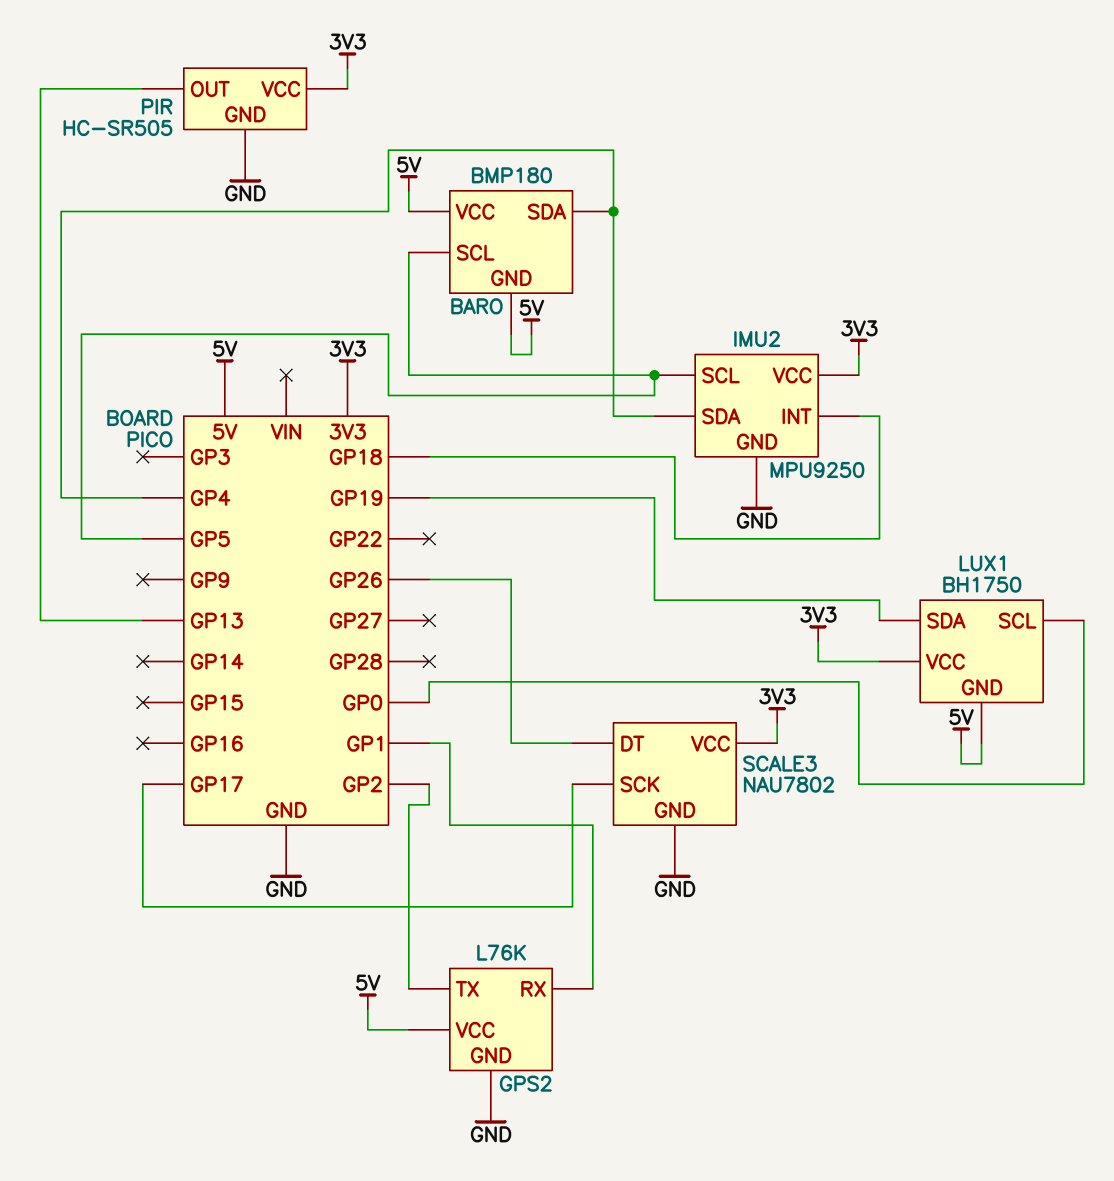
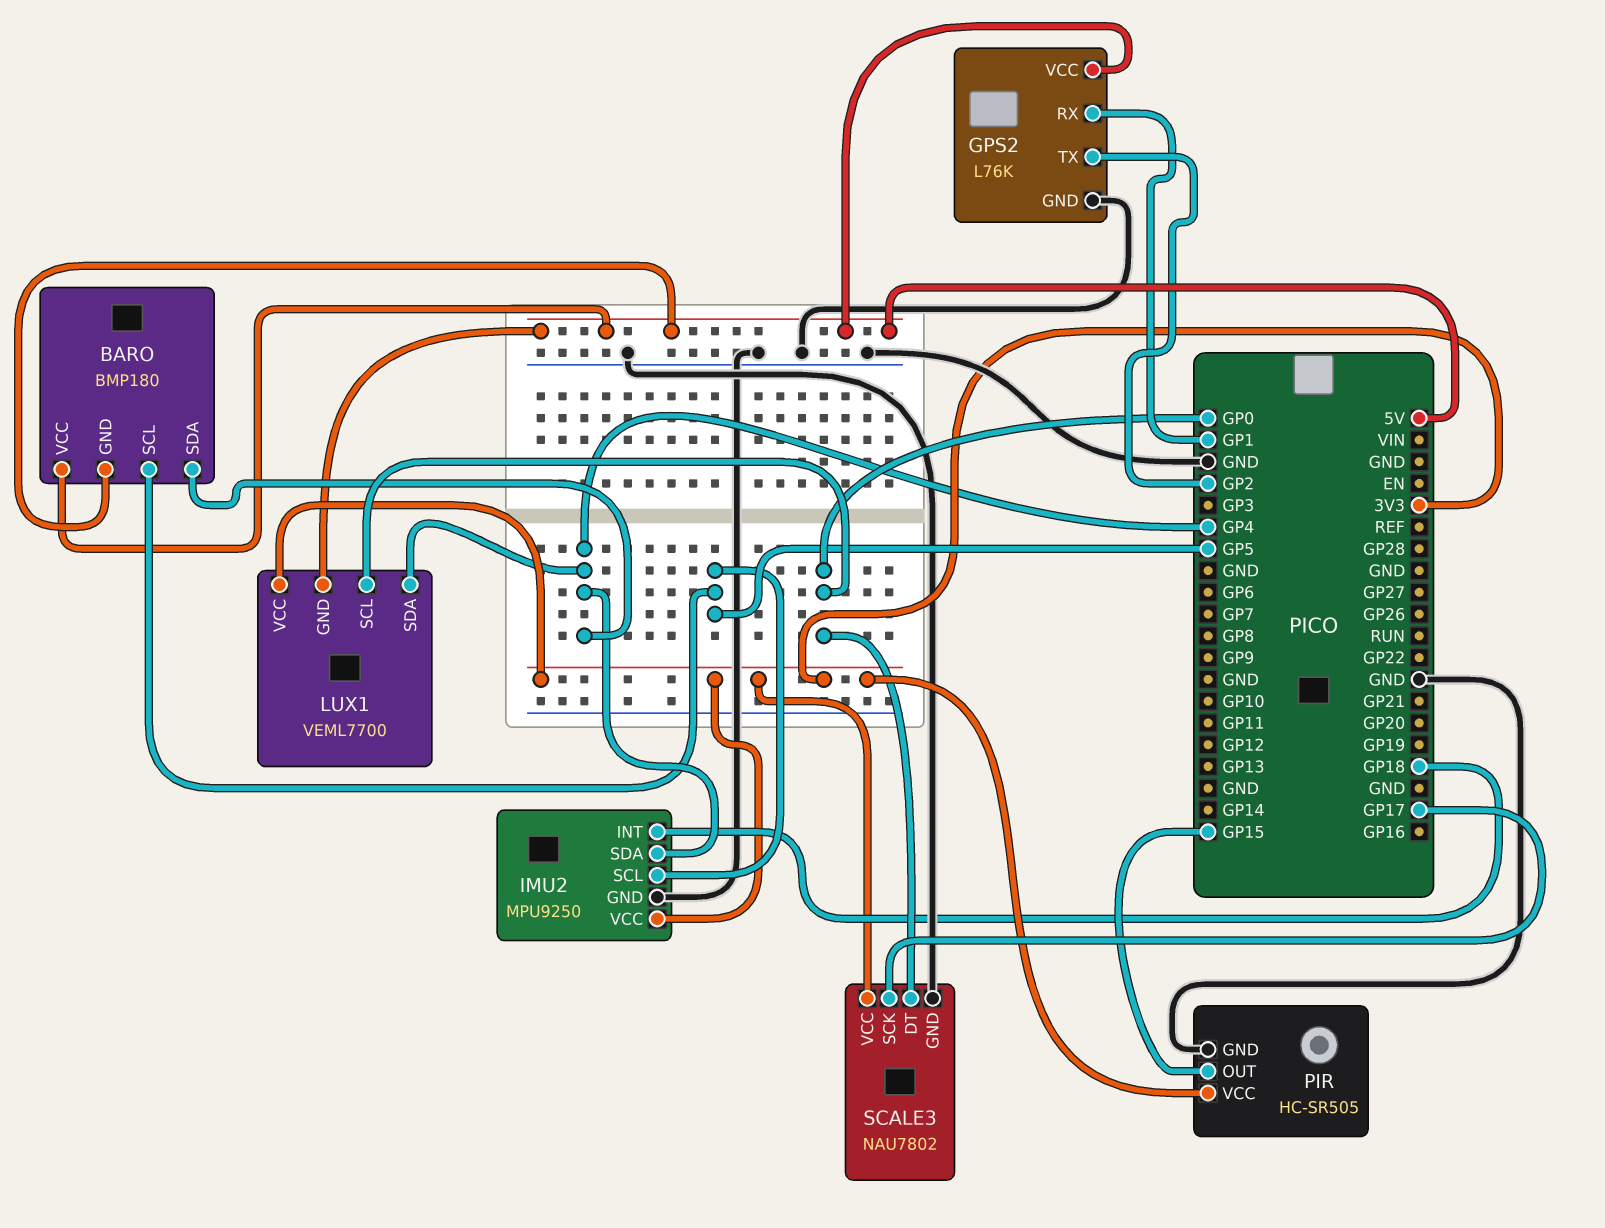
LUX1: BH1750 -> VEML7700
LUX1 pin SDA: GP19 -> GP4
PIR pin OUT: GP13 -> GP15
SCALE3 pin DT: GP26 -> GP0

